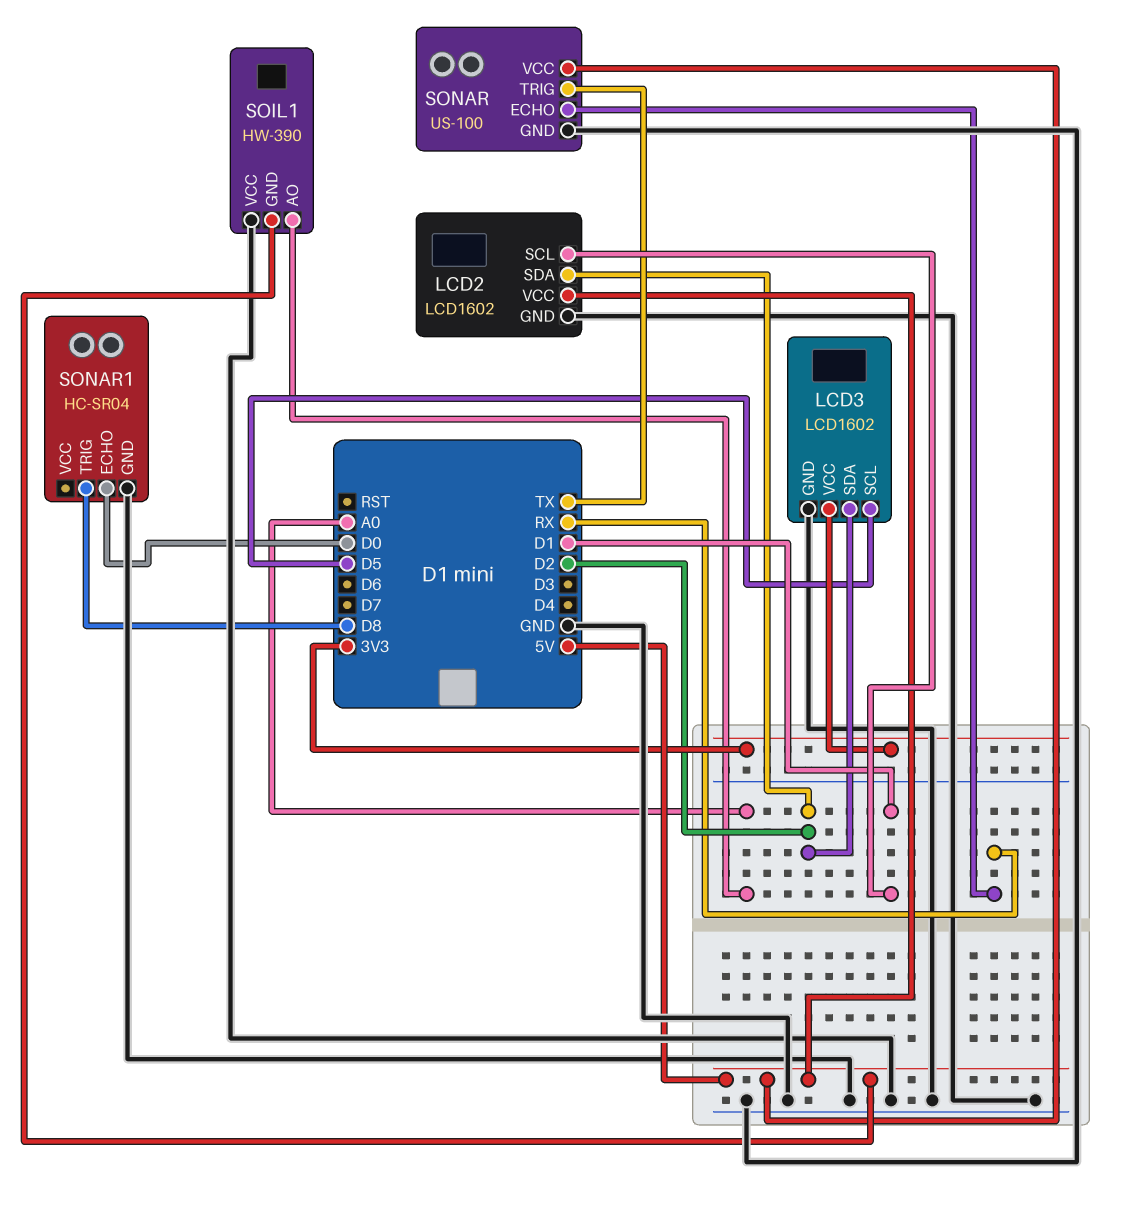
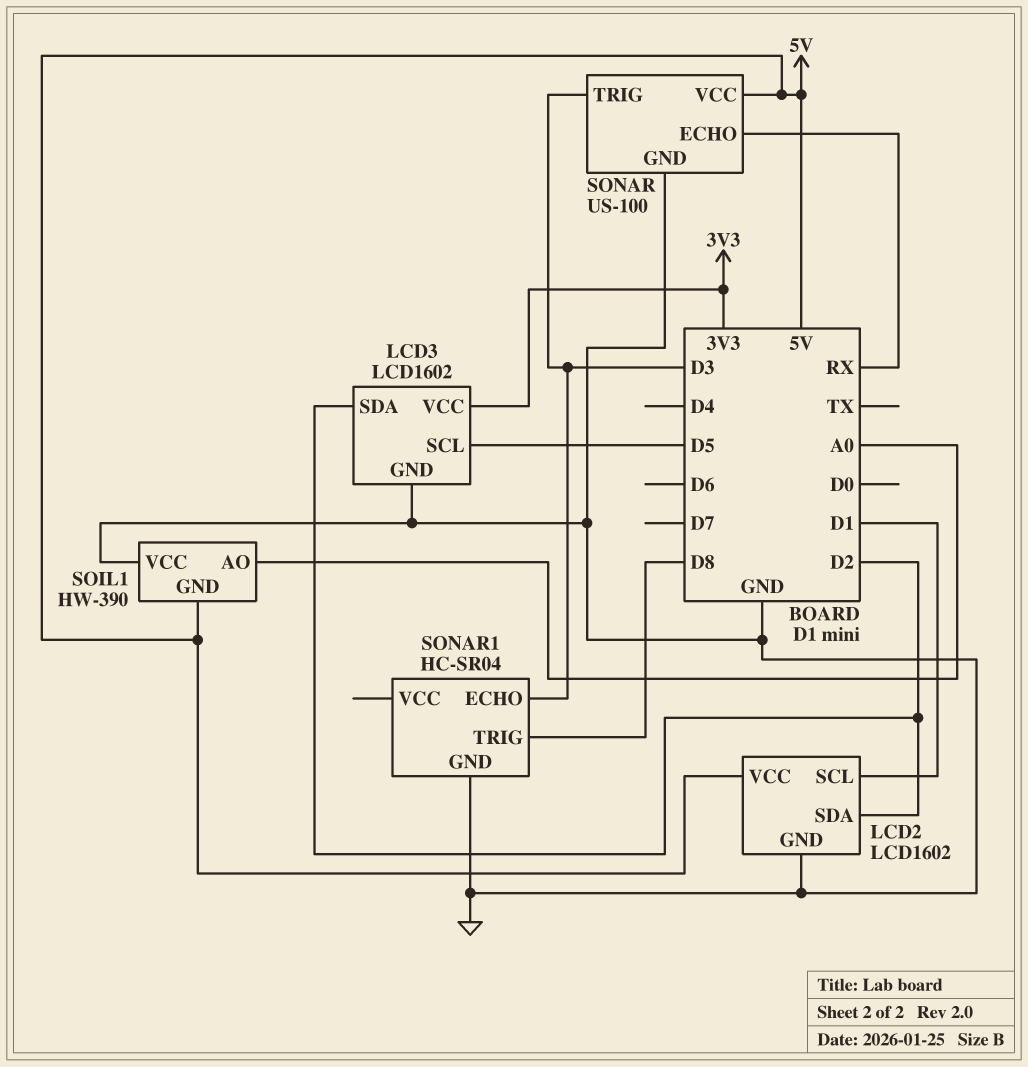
SONAR pin TRIG: TX -> D3
SONAR1 pin ECHO: D0 -> D3

